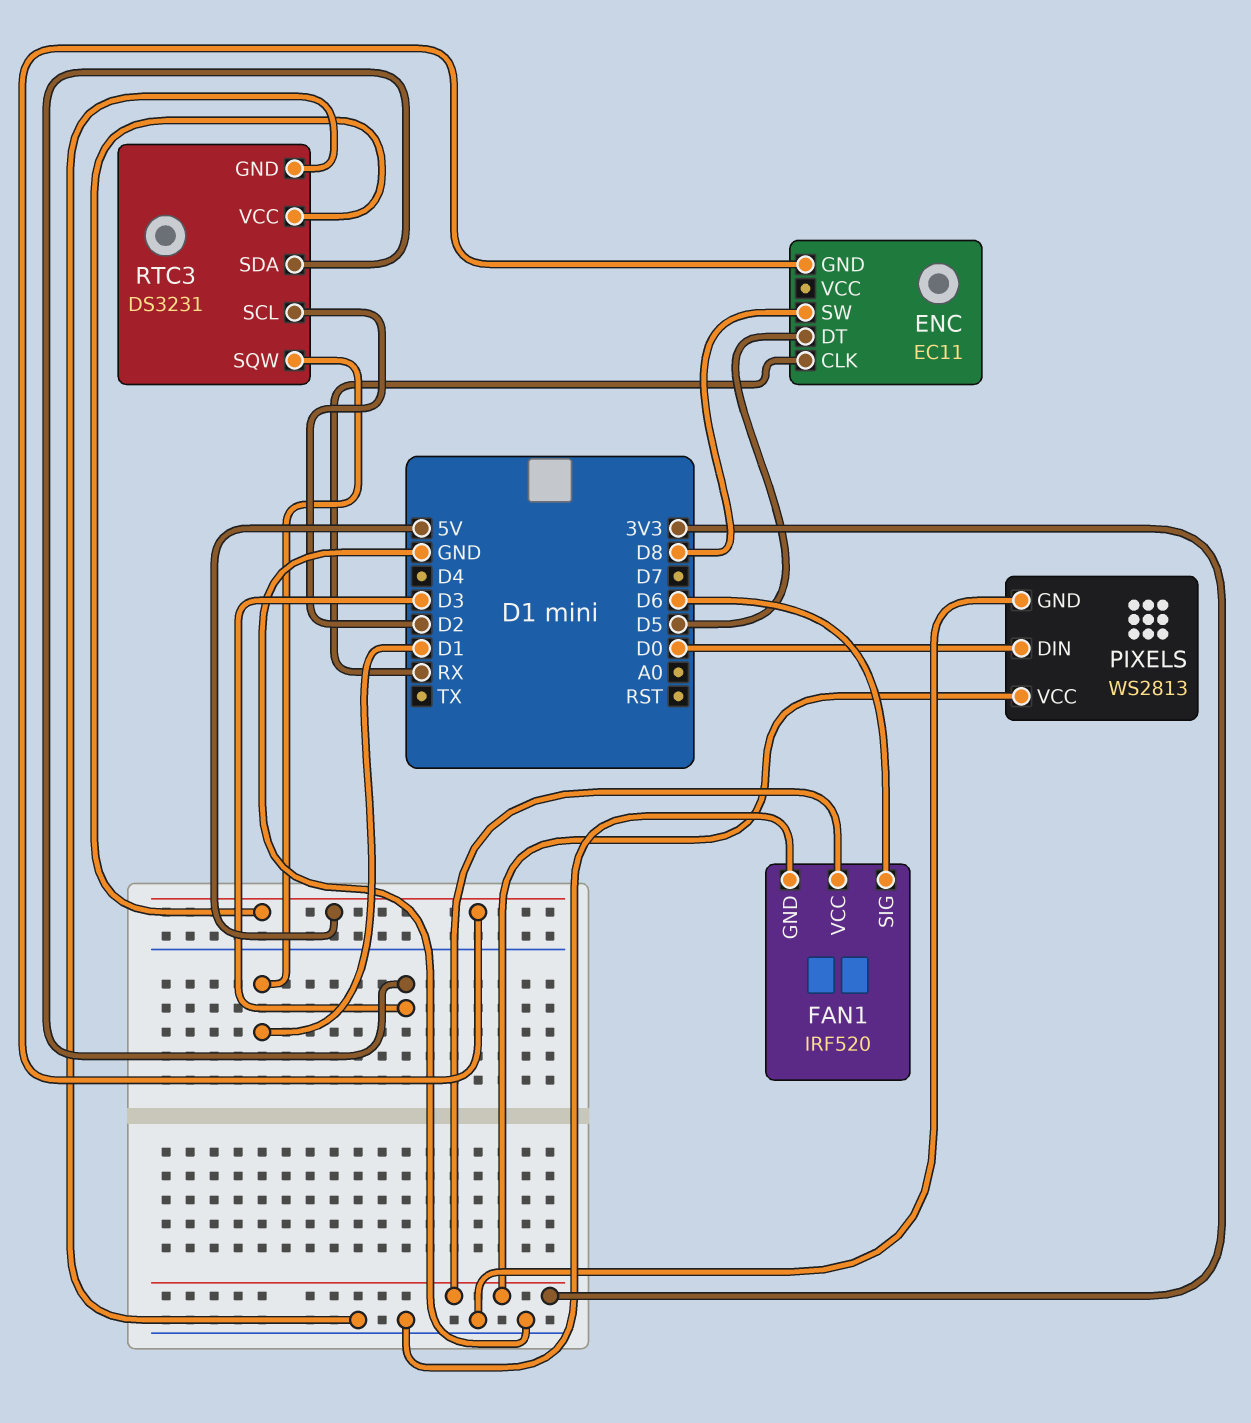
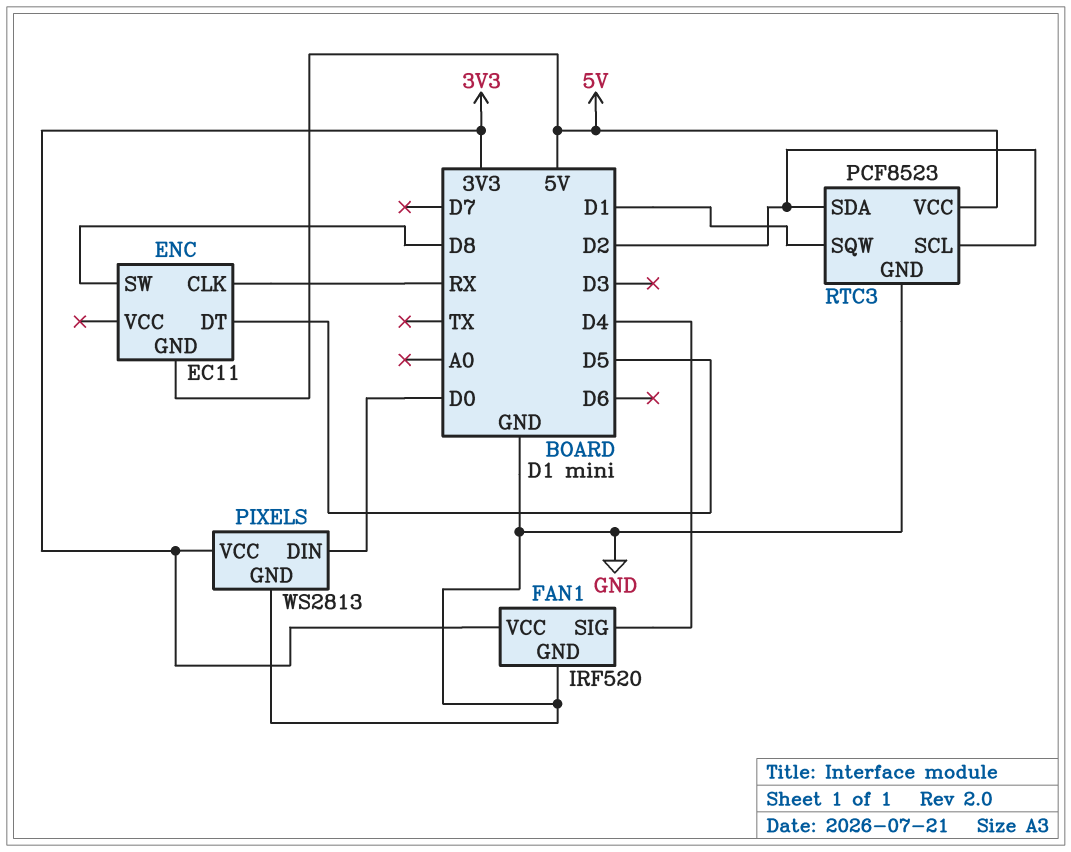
FAN1 pin SIG: D6 -> D4
RTC3: DS3231 -> PCF8523
RTC3 pin SDA: D3 -> D2

